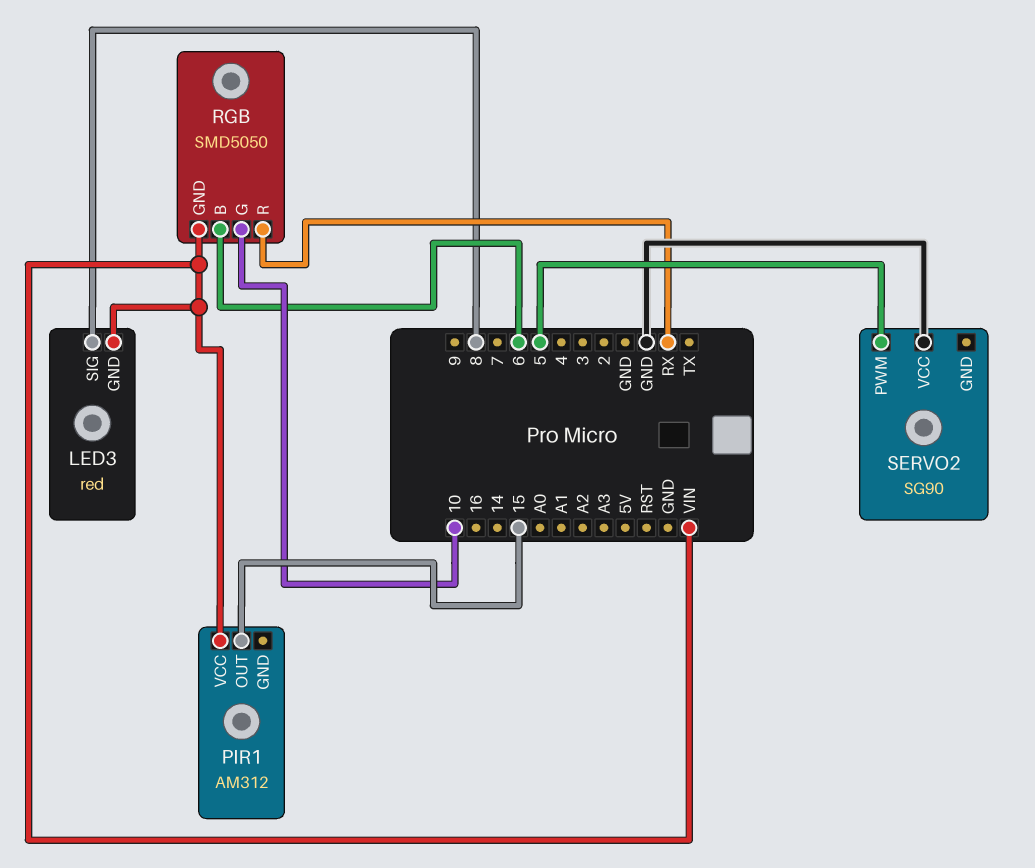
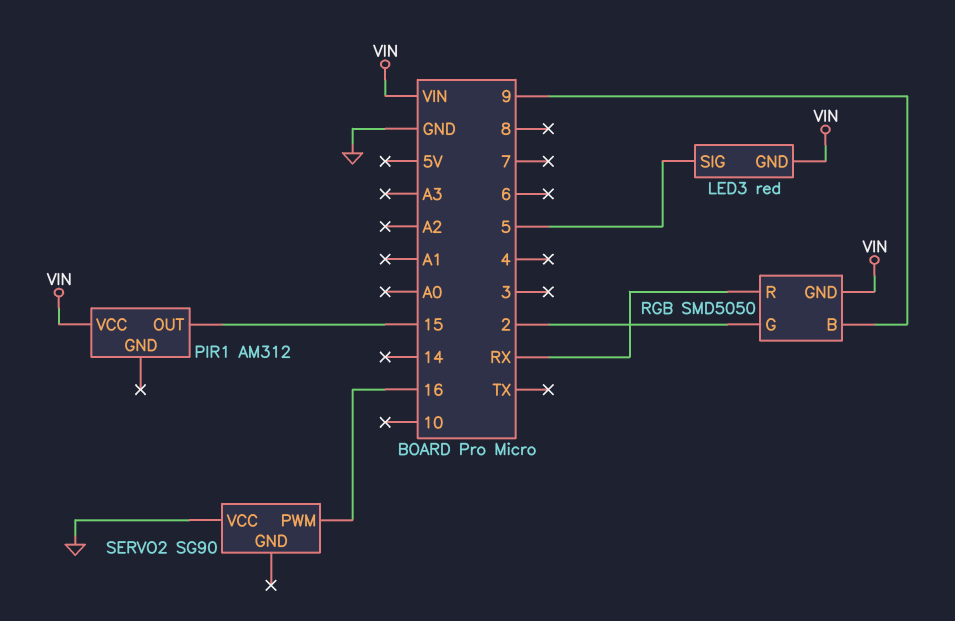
LED3 pin SIG: 8 -> 5
RGB pin B: 6 -> 9
RGB pin G: 10 -> 2
SERVO2 pin PWM: 5 -> 16

